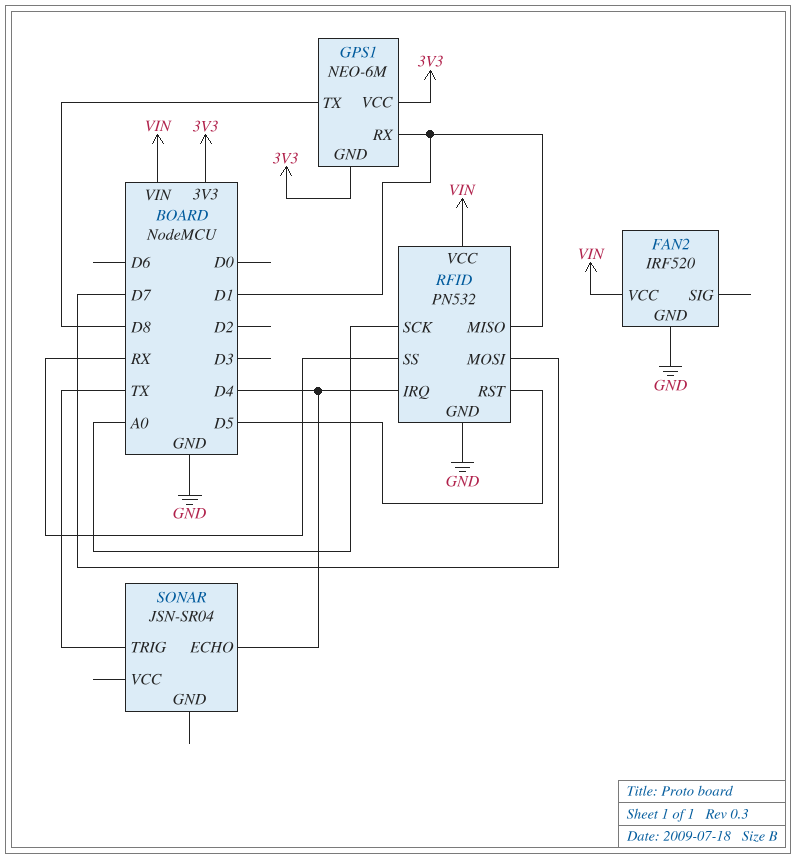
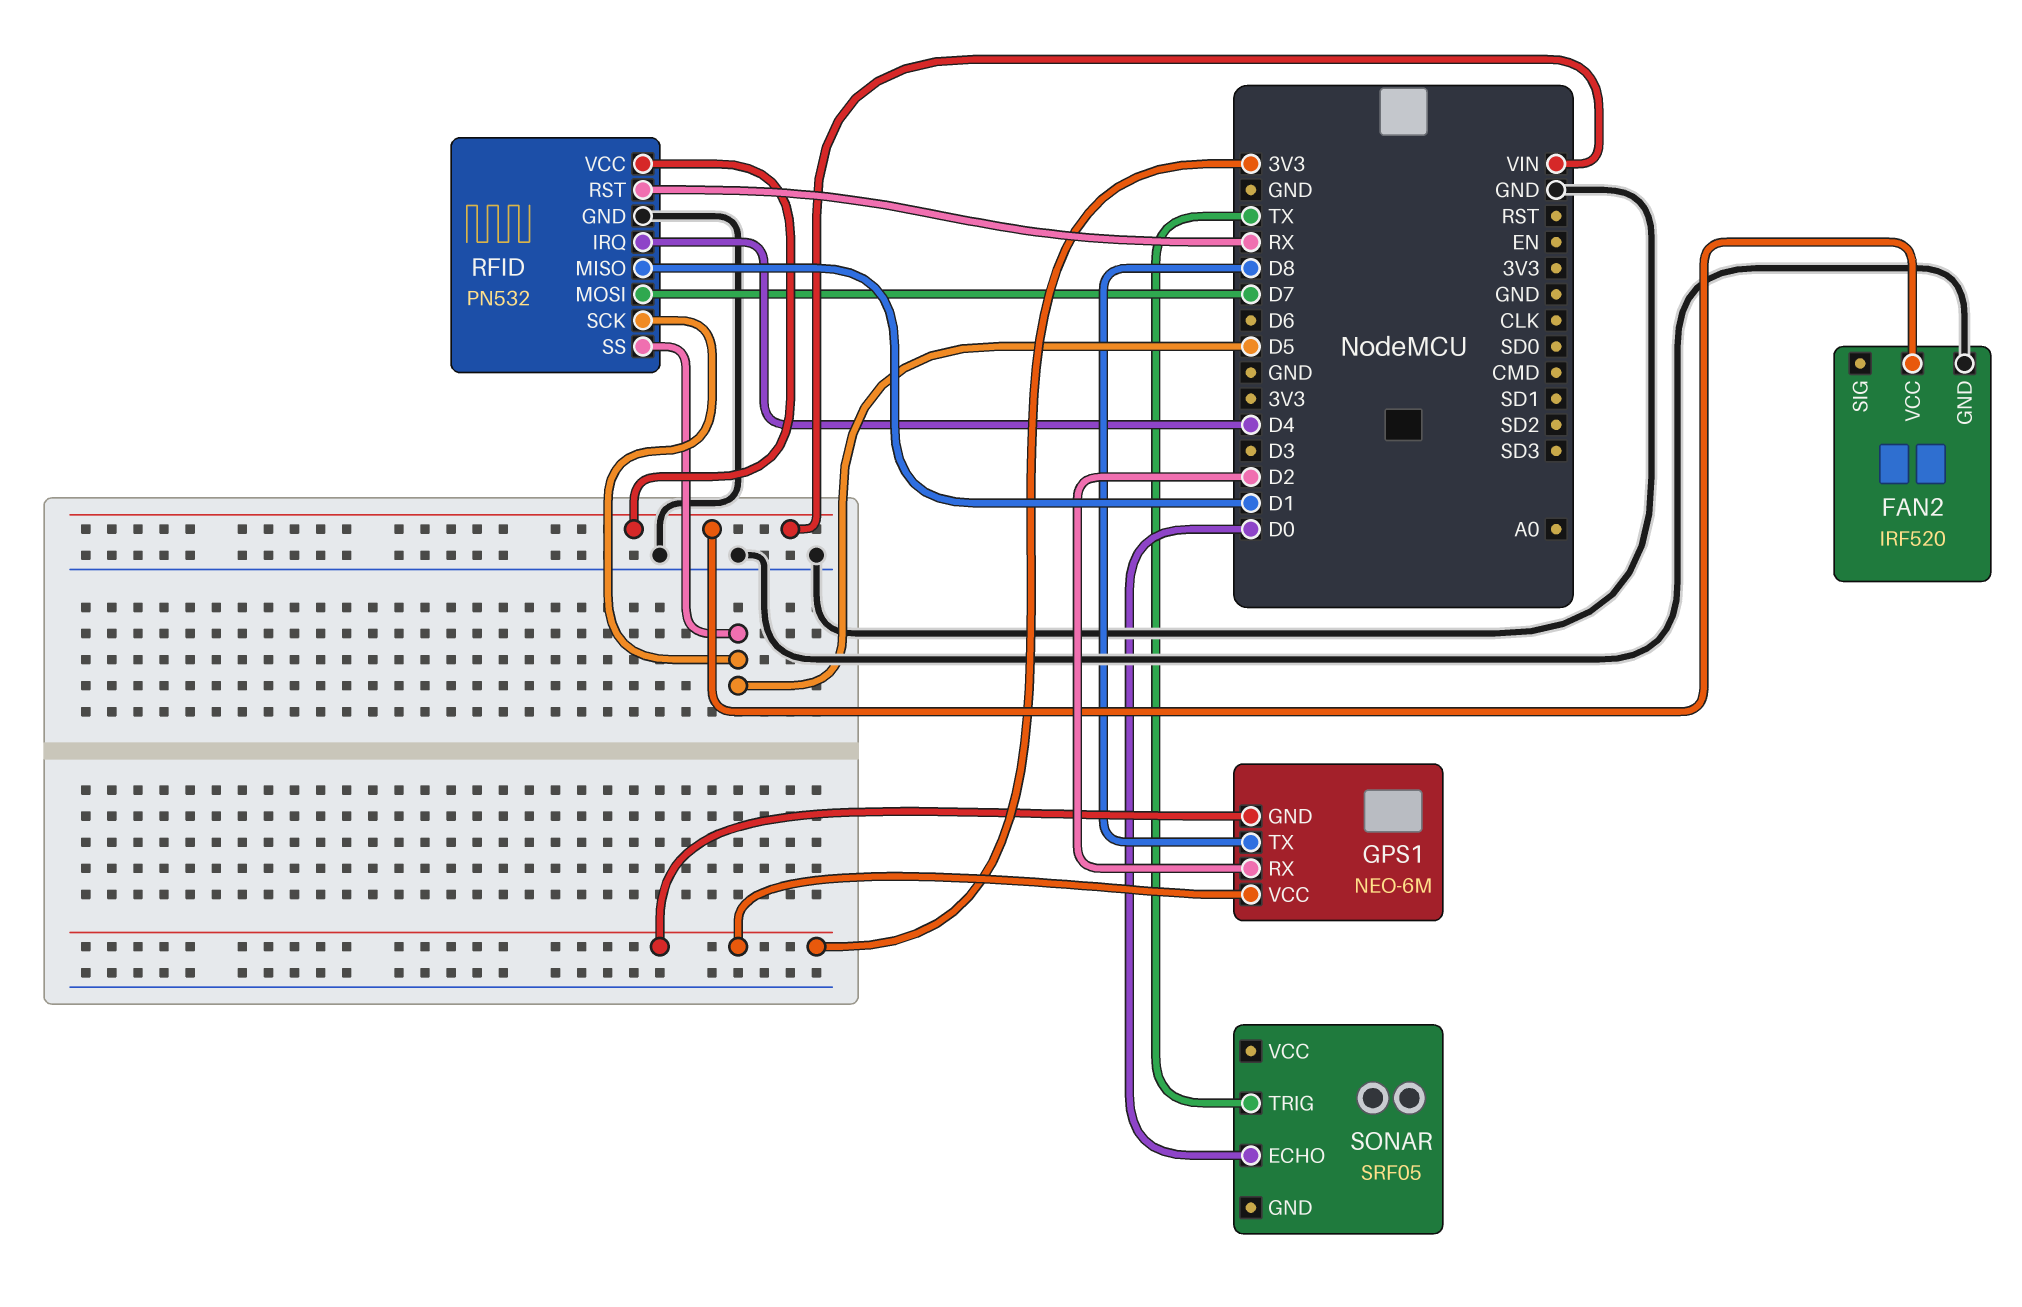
GPS1 pin RX: D1 -> D2
RFID pin RST: D5 -> RX
RFID pin SCK: A0 -> D5
RFID pin SS: RX -> D5
SONAR: JSN-SR04 -> SRF05
SONAR pin ECHO: D4 -> D0

